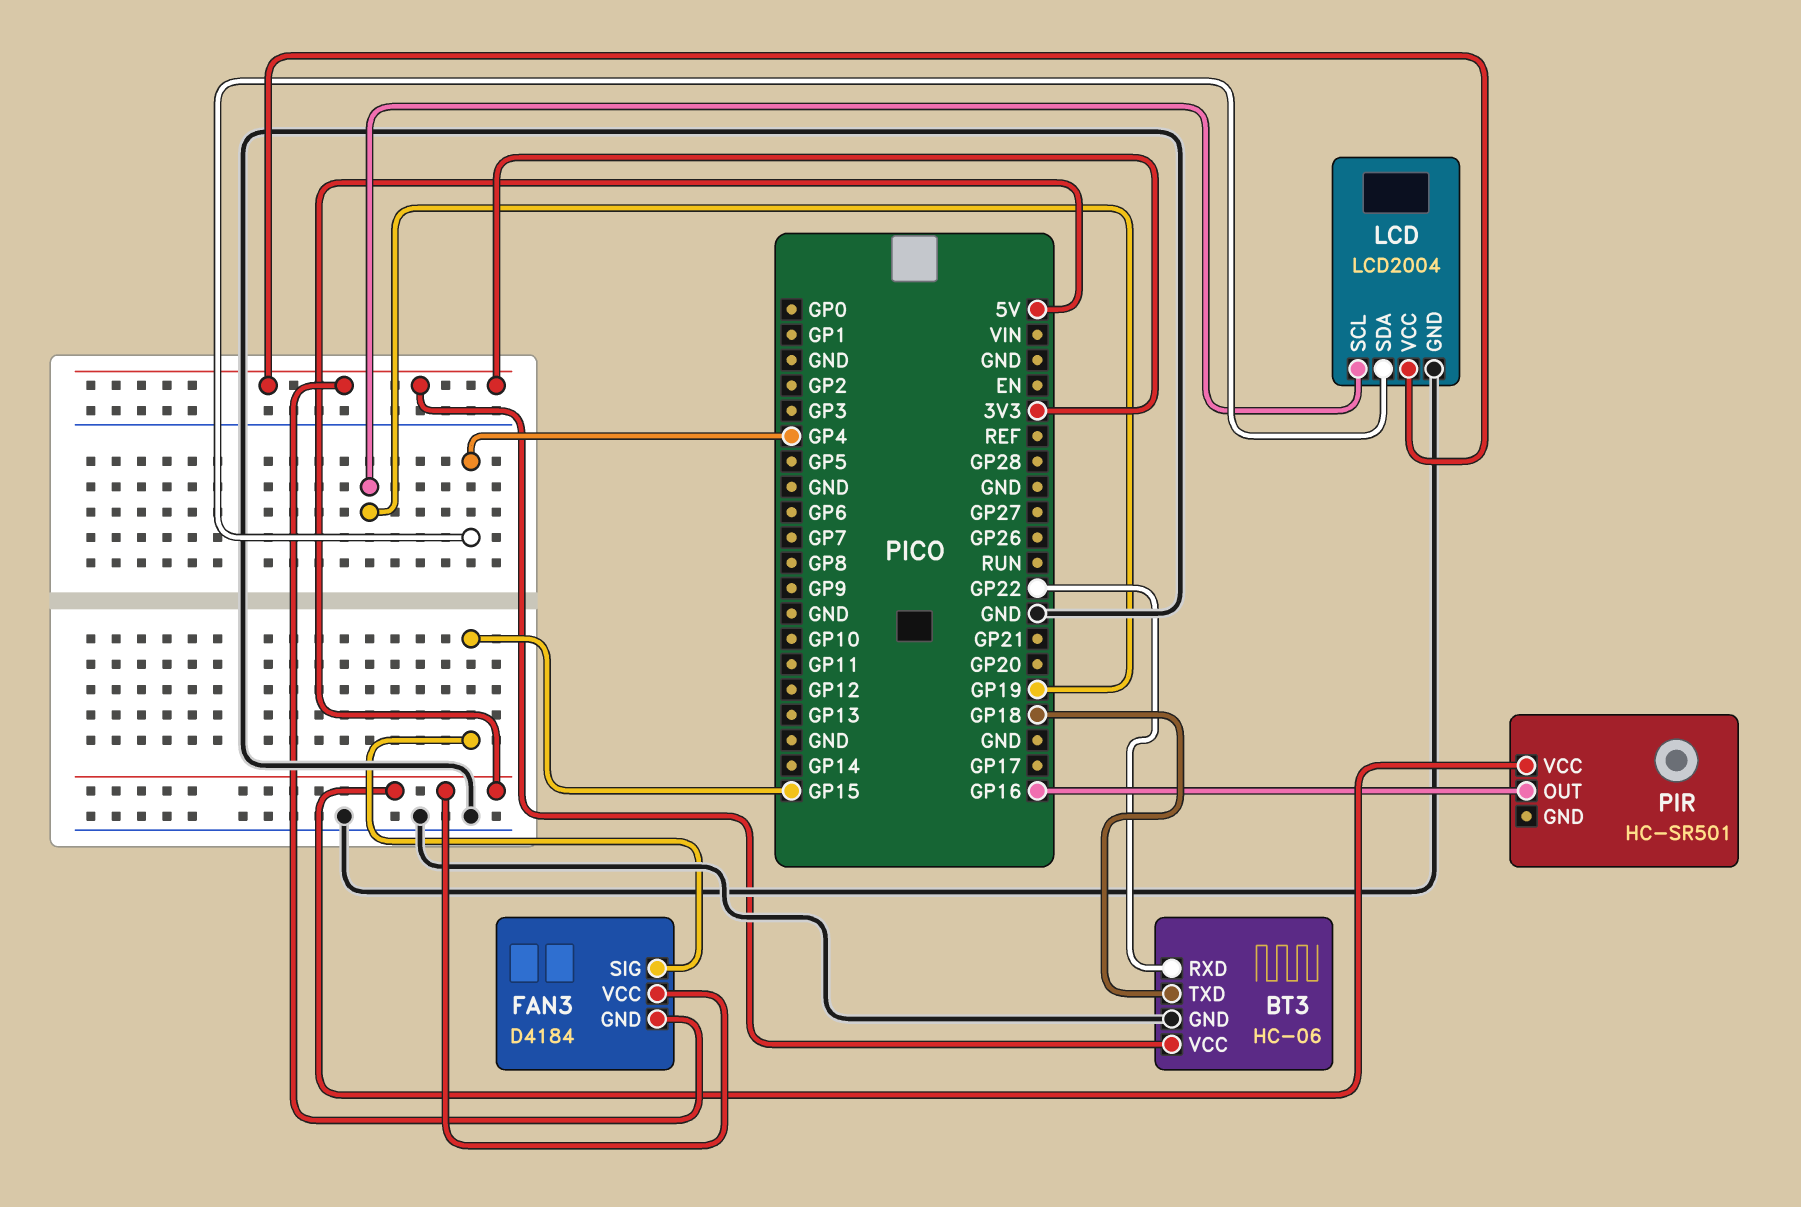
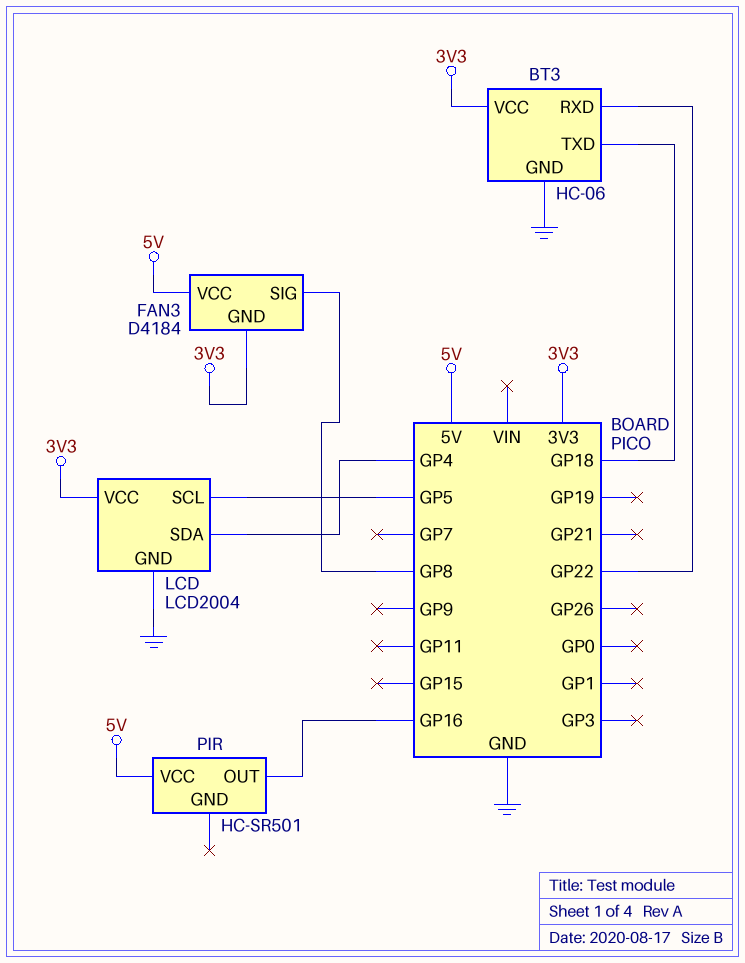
FAN3 pin SIG: GP15 -> GP8
LCD pin SCL: GP19 -> GP5

